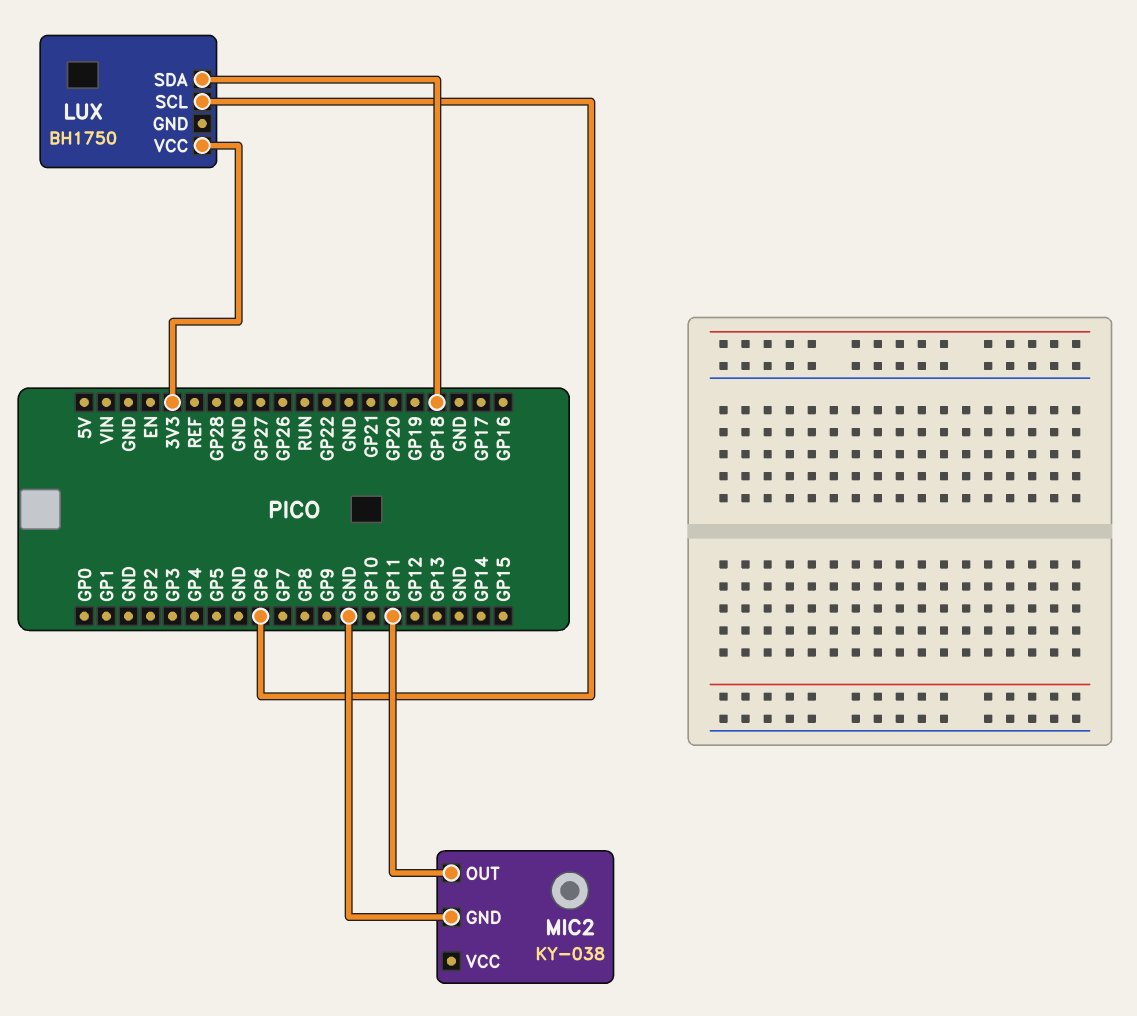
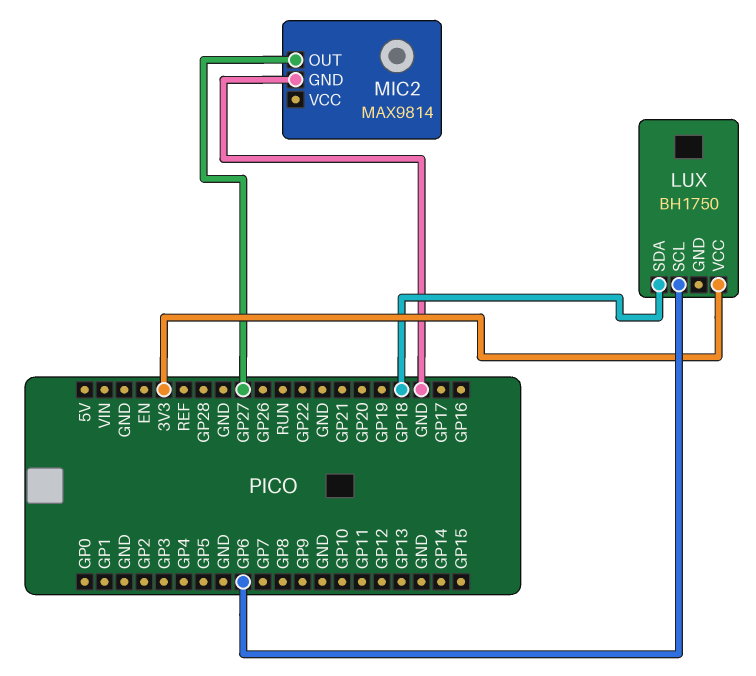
MIC2: KY-038 -> MAX9814
MIC2 pin OUT: GP11 -> GP27

